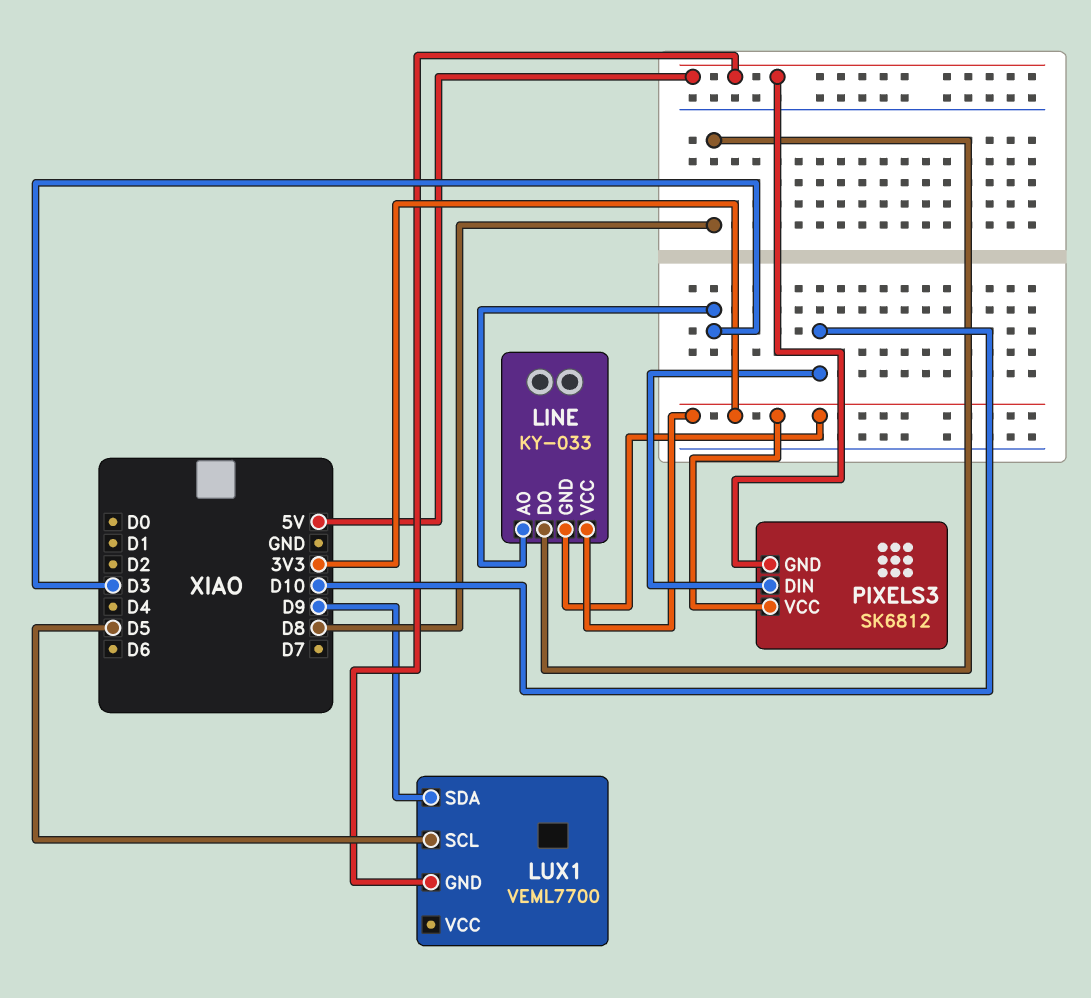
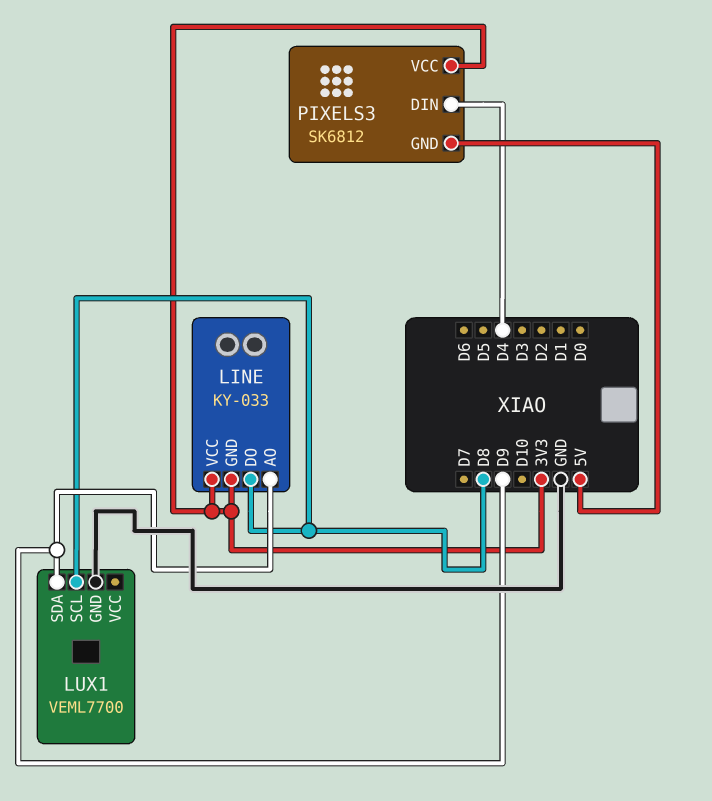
LINE pin AO: D3 -> D9
LUX1 pin GND: 5V -> GND
LUX1 pin SCL: D5 -> D8
PIXELS3 pin DIN: D10 -> D4

